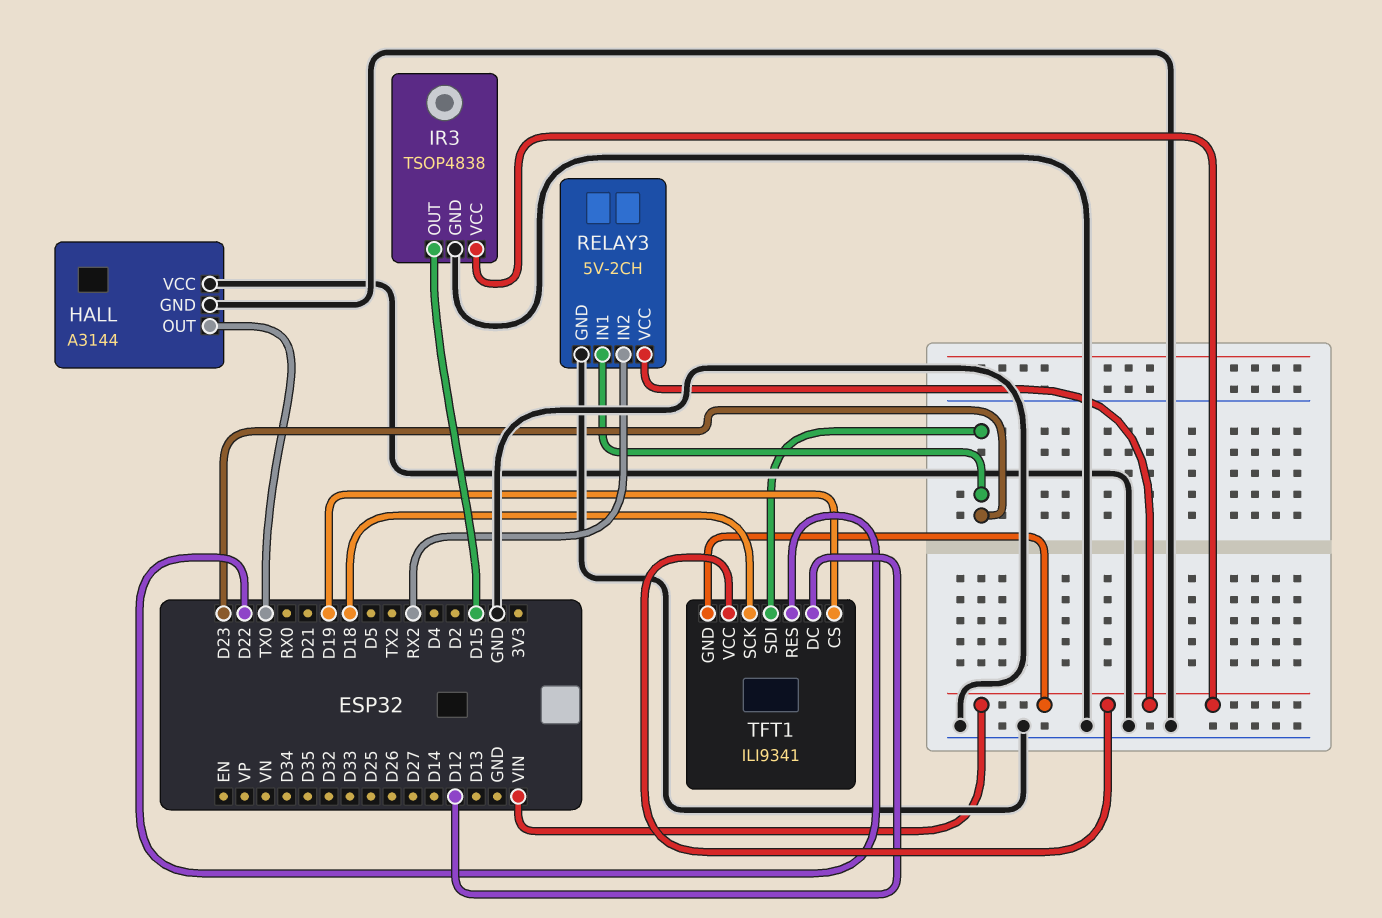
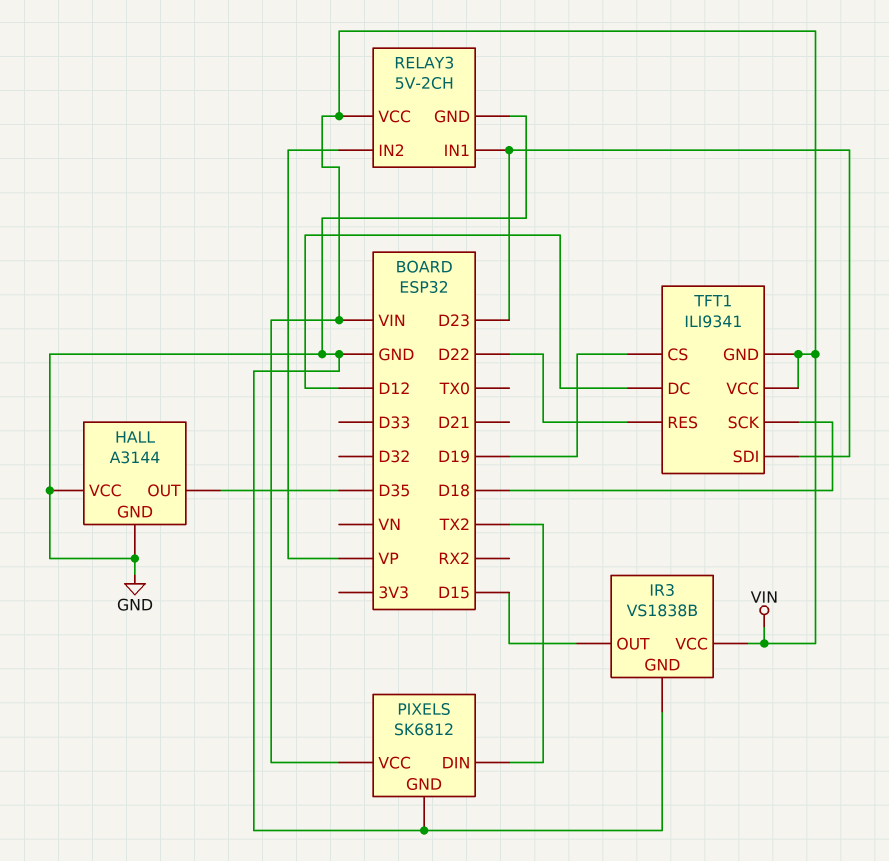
HALL pin OUT: TX0 -> D35
IR3: TSOP4838 -> VS1838B
PIXELS: none -> SK6812
PIXELS pin DIN: none -> TX2
PIXELS pin GND: none -> GND
PIXELS pin VCC: none -> VIN
RELAY3 pin IN2: RX2 -> VP

